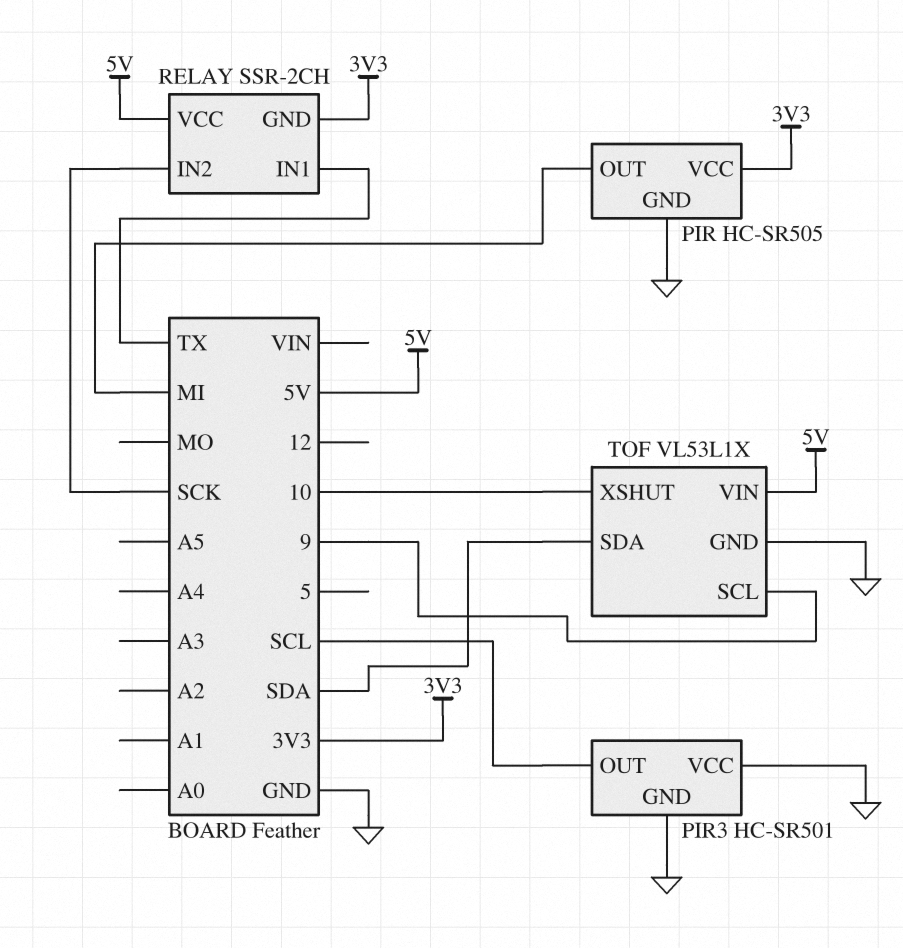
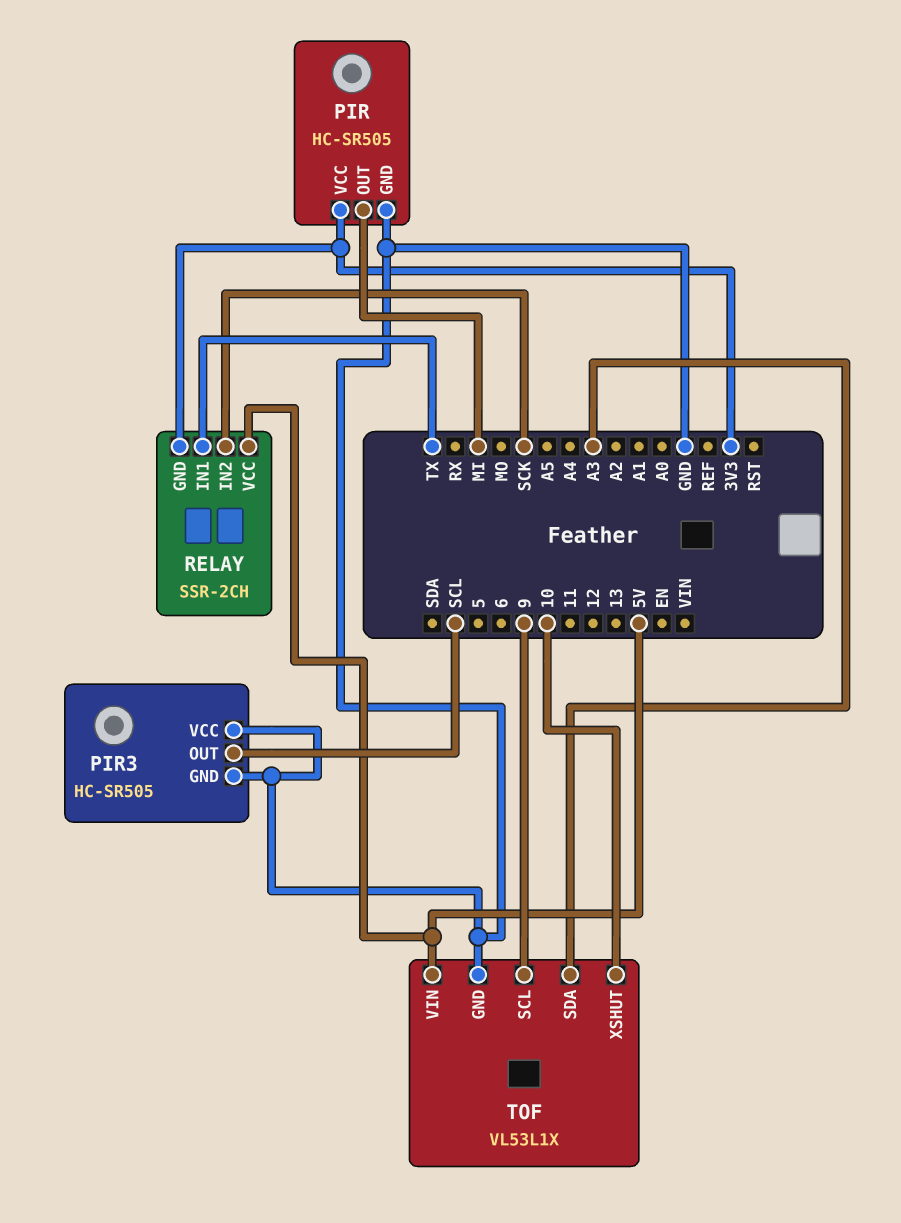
PIR3: HC-SR501 -> HC-SR505
TOF pin SDA: SDA -> A3

